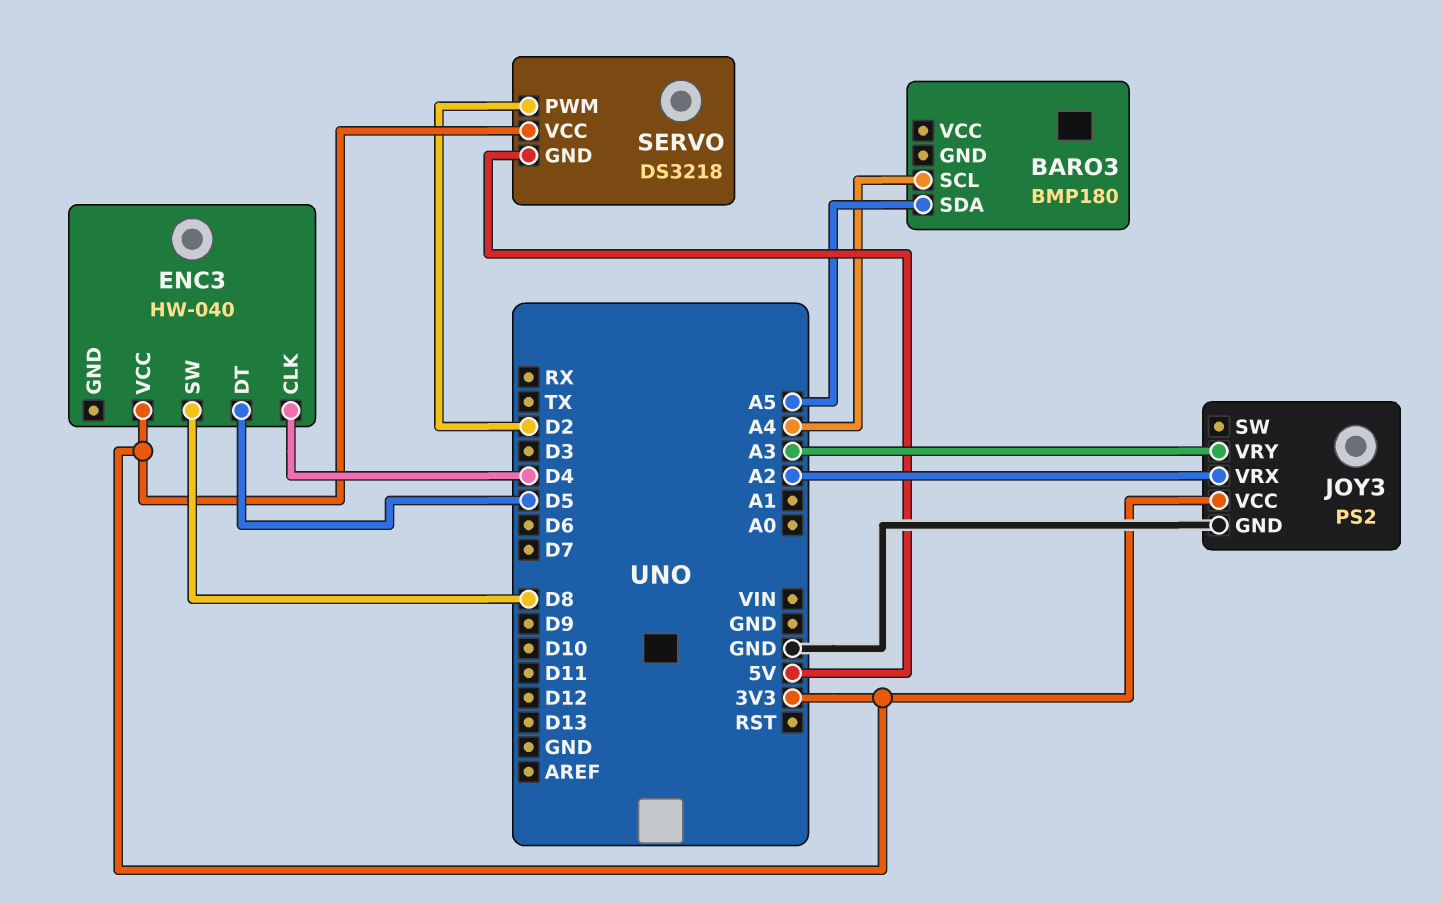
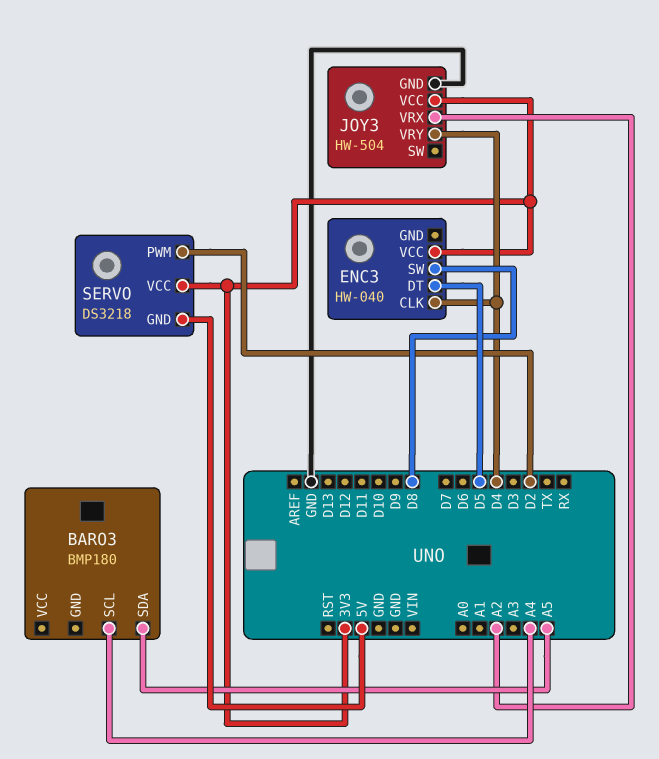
JOY3: PS2 -> HW-504
JOY3 pin VRY: A3 -> D4

